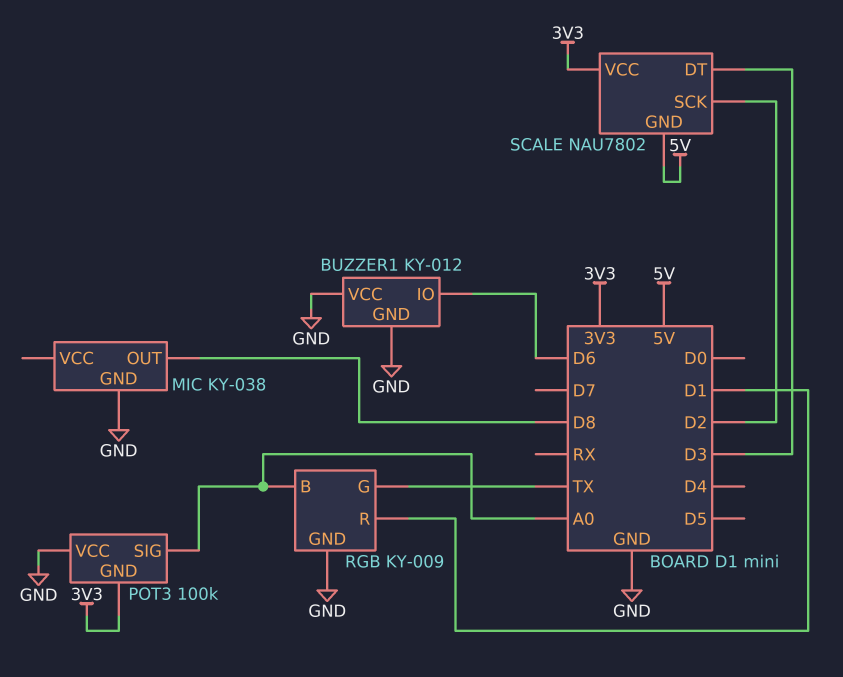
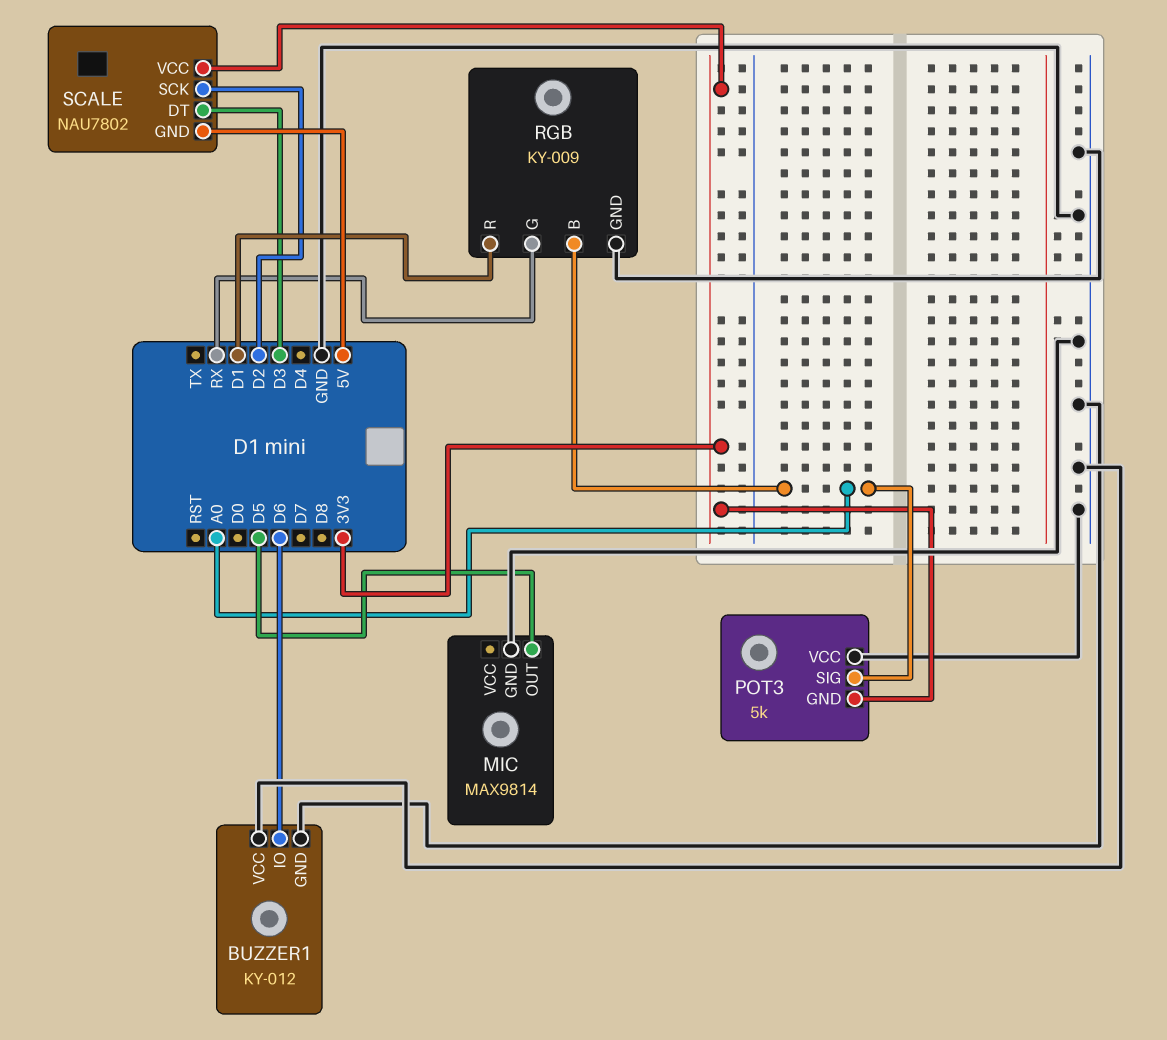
MIC: KY-038 -> MAX9814
MIC pin OUT: D8 -> D5
POT3: 100k -> 5k
RGB pin G: TX -> RX

